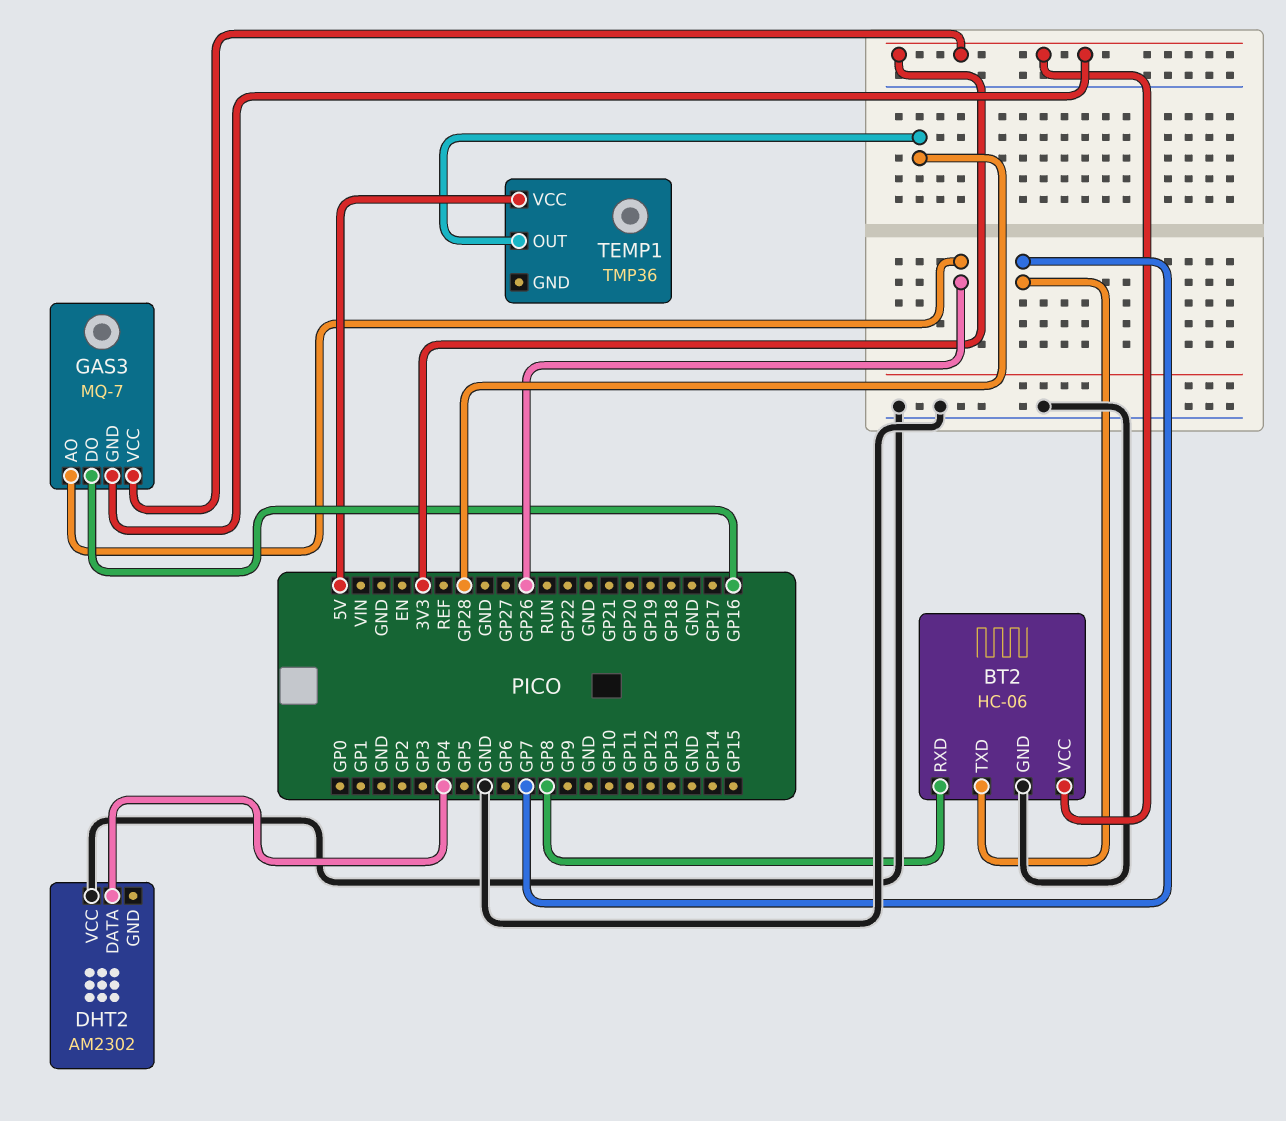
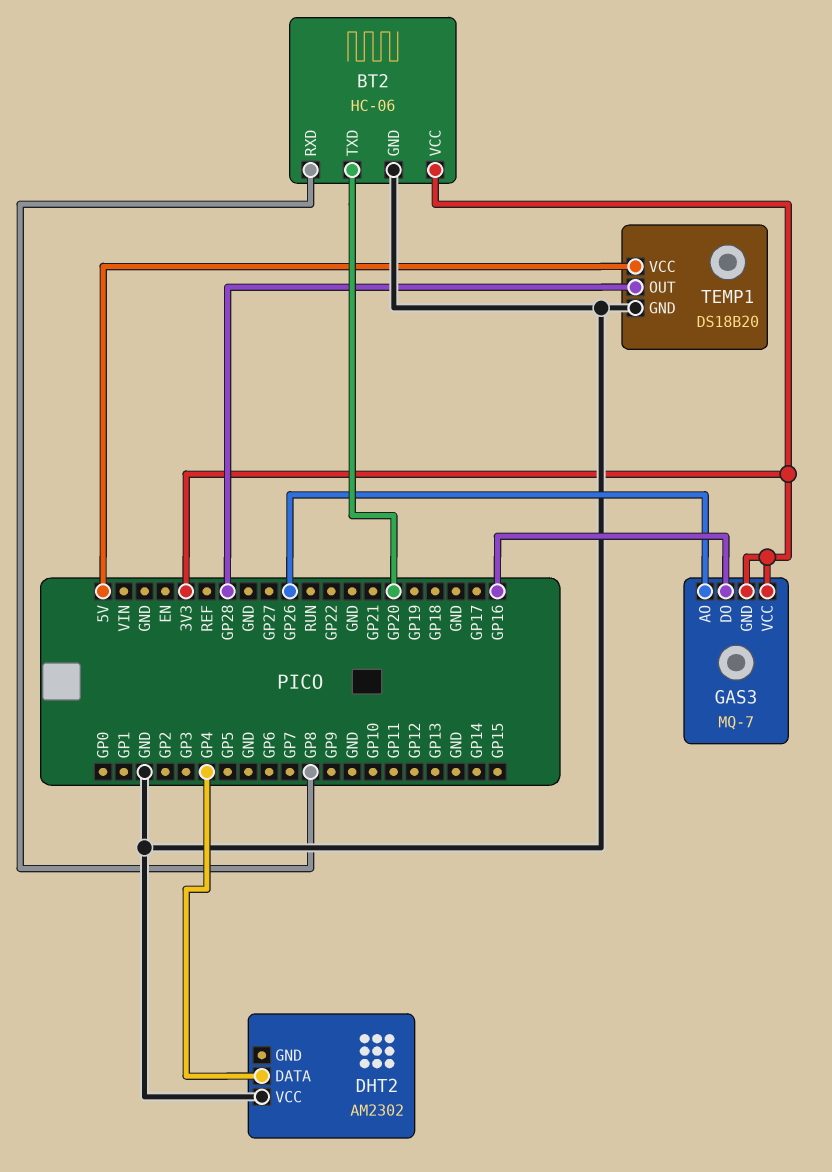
BT2 pin TXD: GP7 -> GP20
TEMP1: TMP36 -> DS18B20
TEMP1 pin GND: none -> GND

